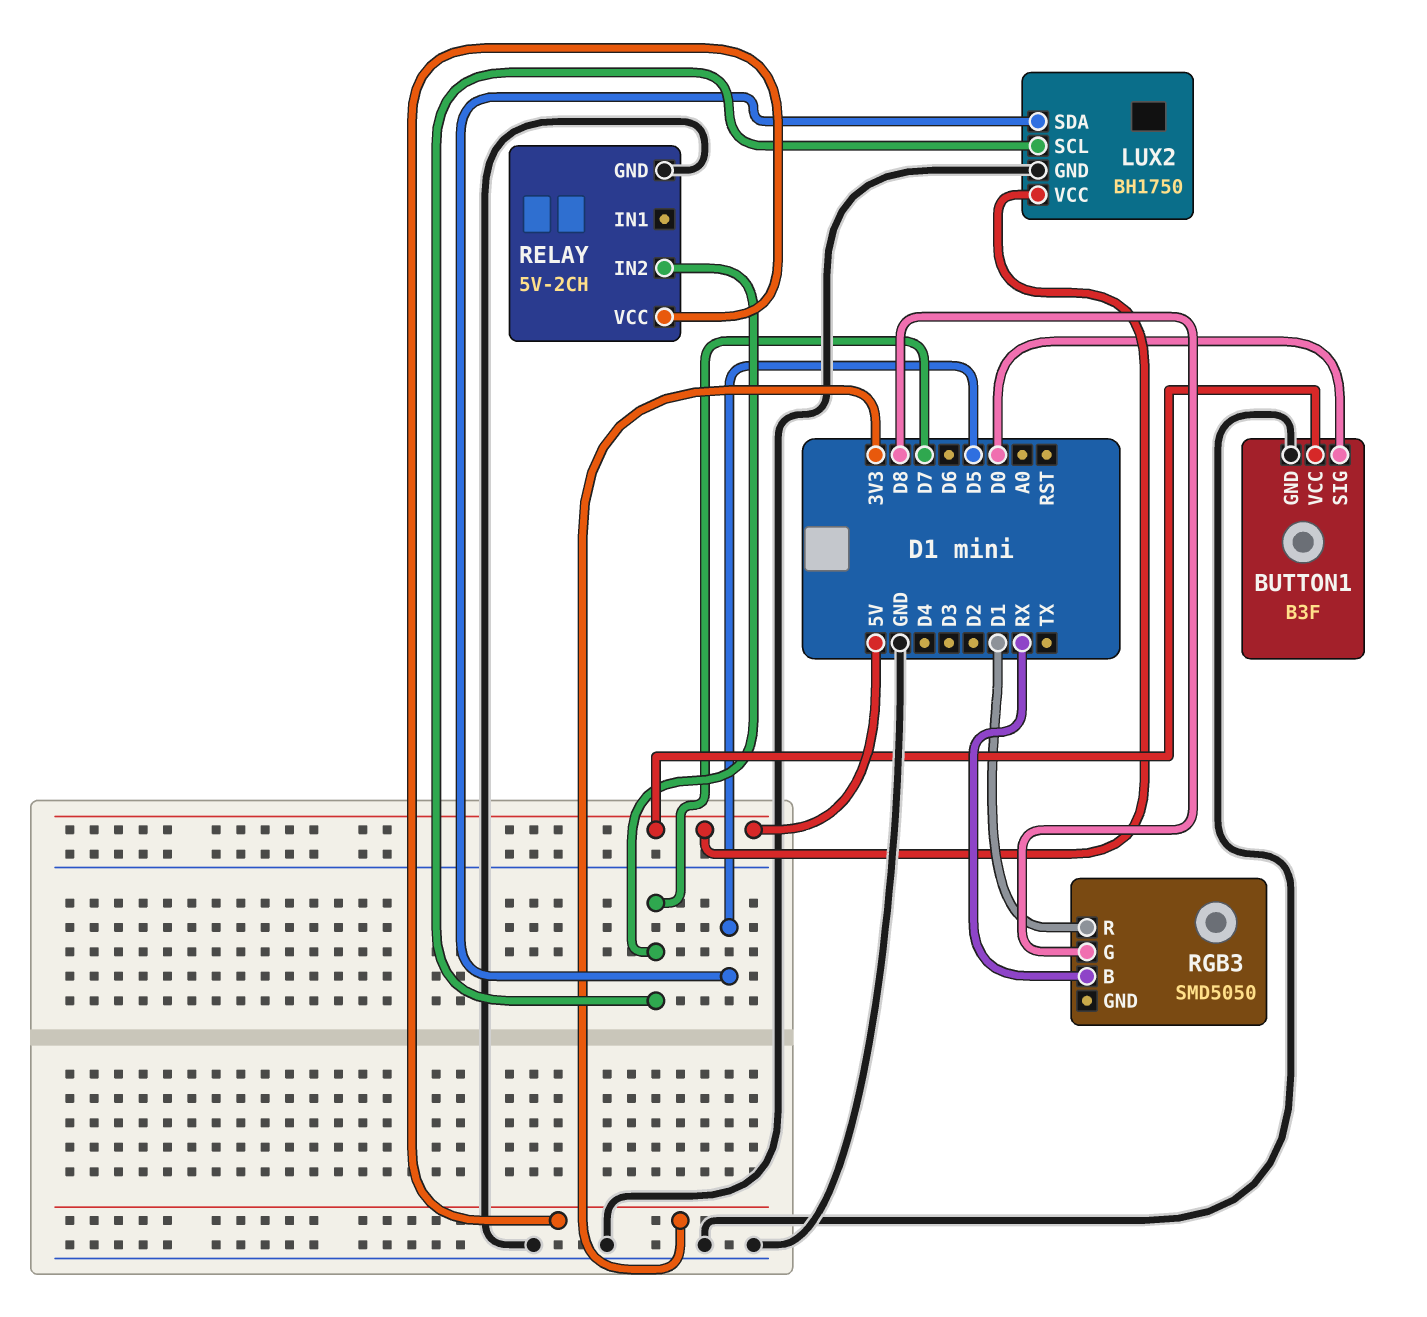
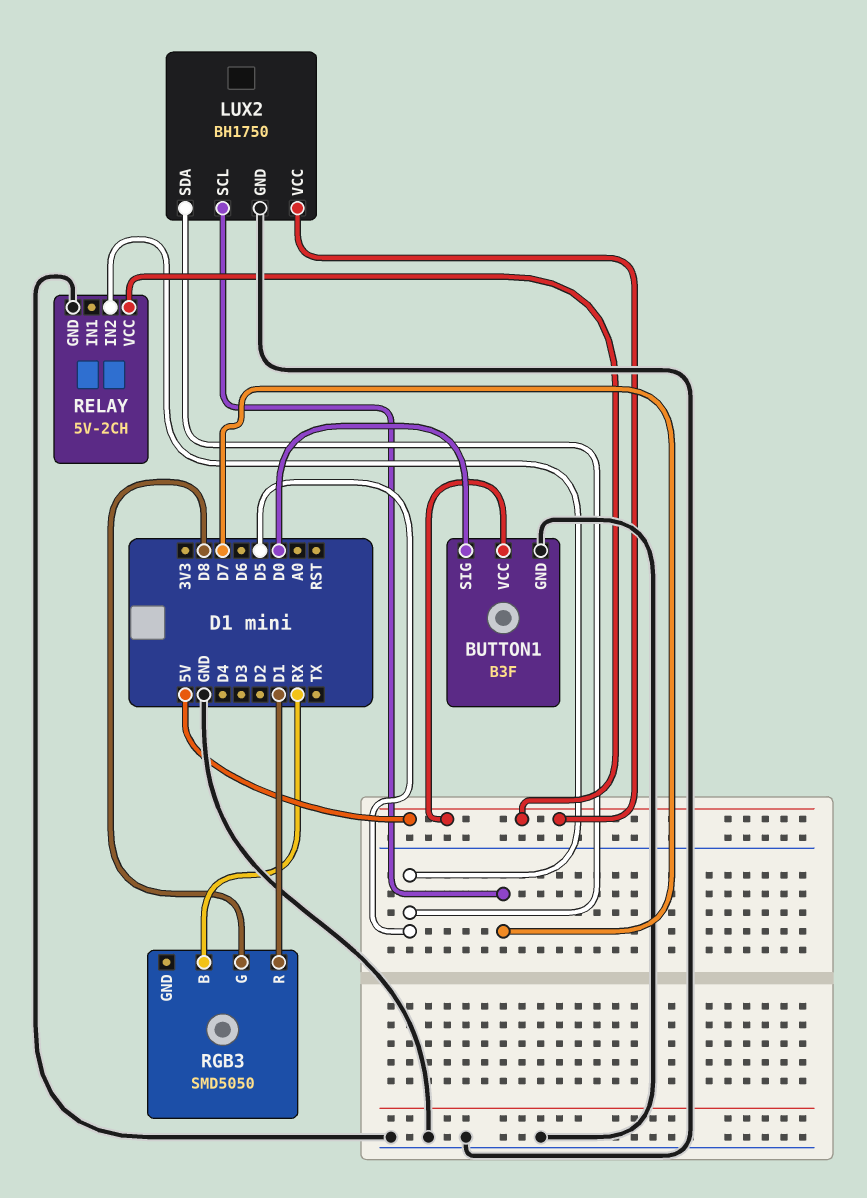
RELAY pin IN2: D7 -> D5
RELAY pin VCC: 3V3 -> 5V

